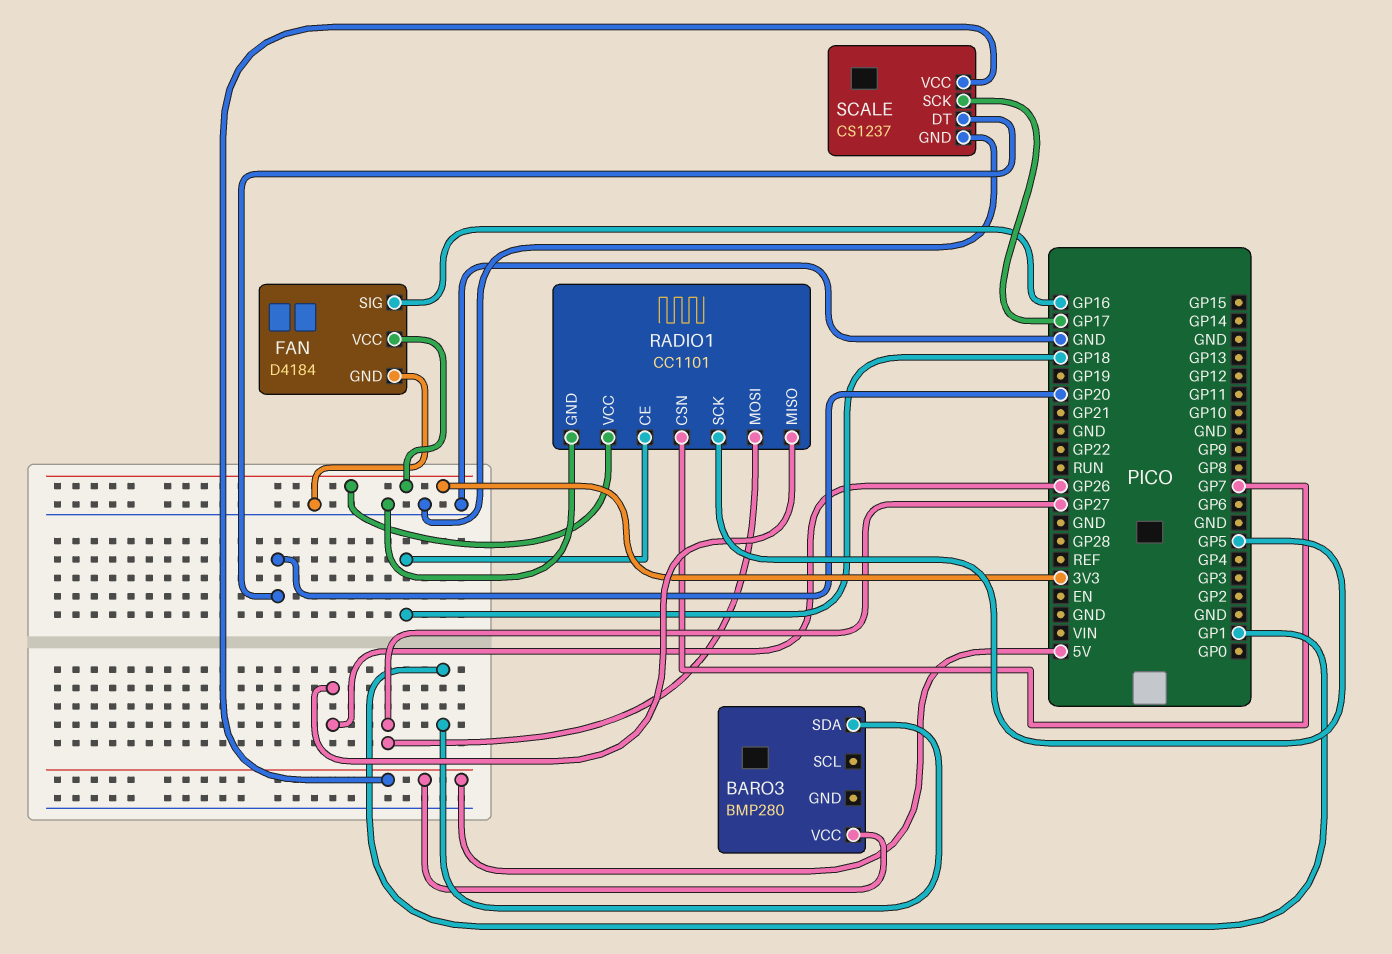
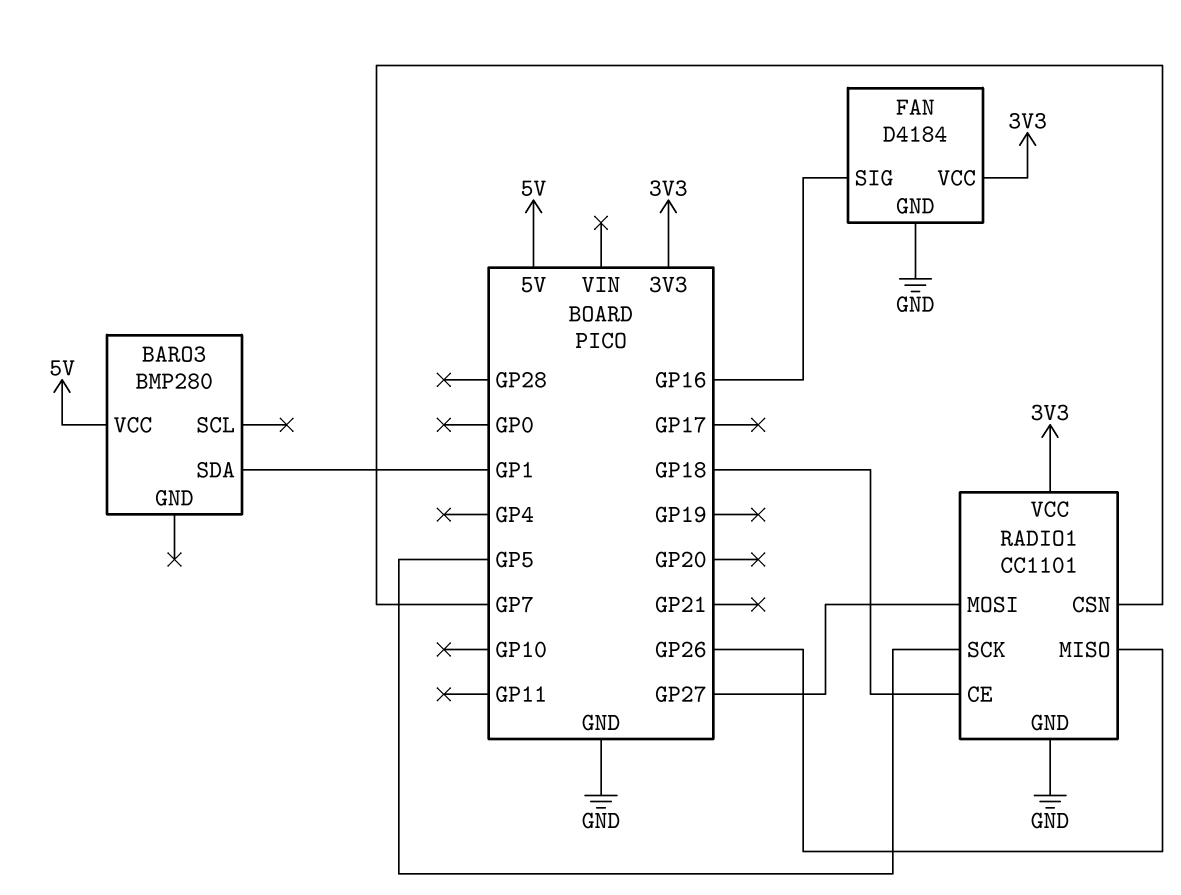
SCALE: CS1237 -> none
SCALE pin DT: GP20 -> none
SCALE pin GND: GND -> none
SCALE pin SCK: GP17 -> none
SCALE pin VCC: 5V -> none

